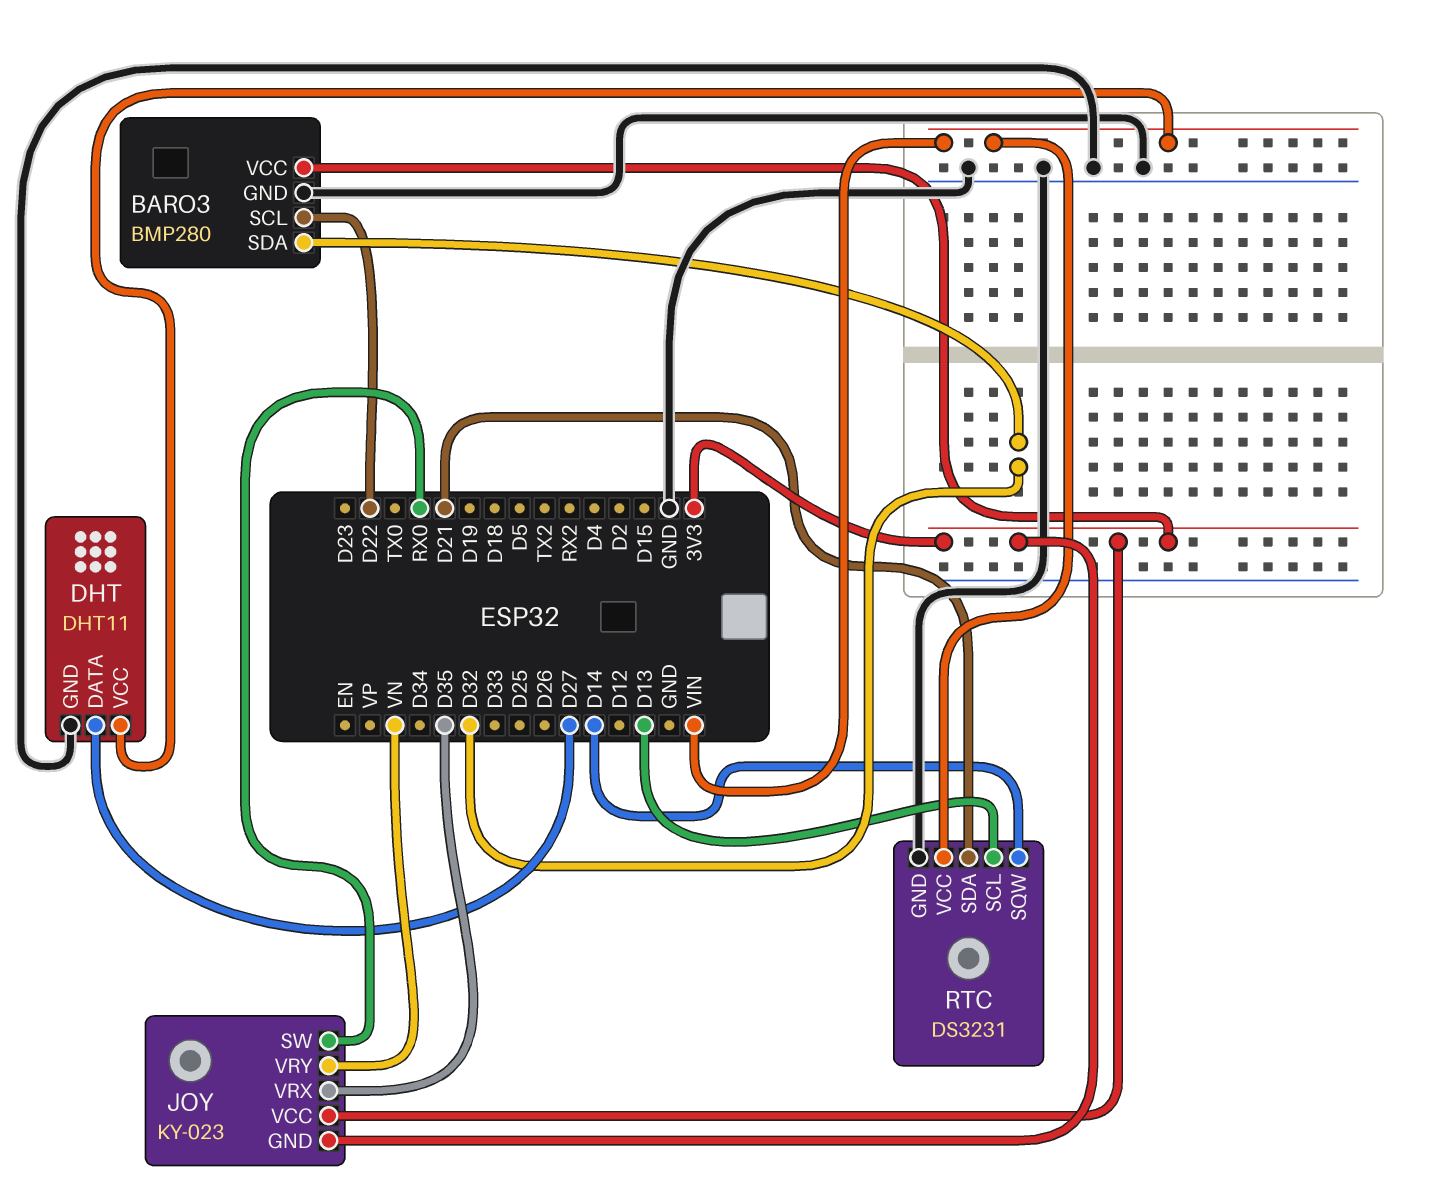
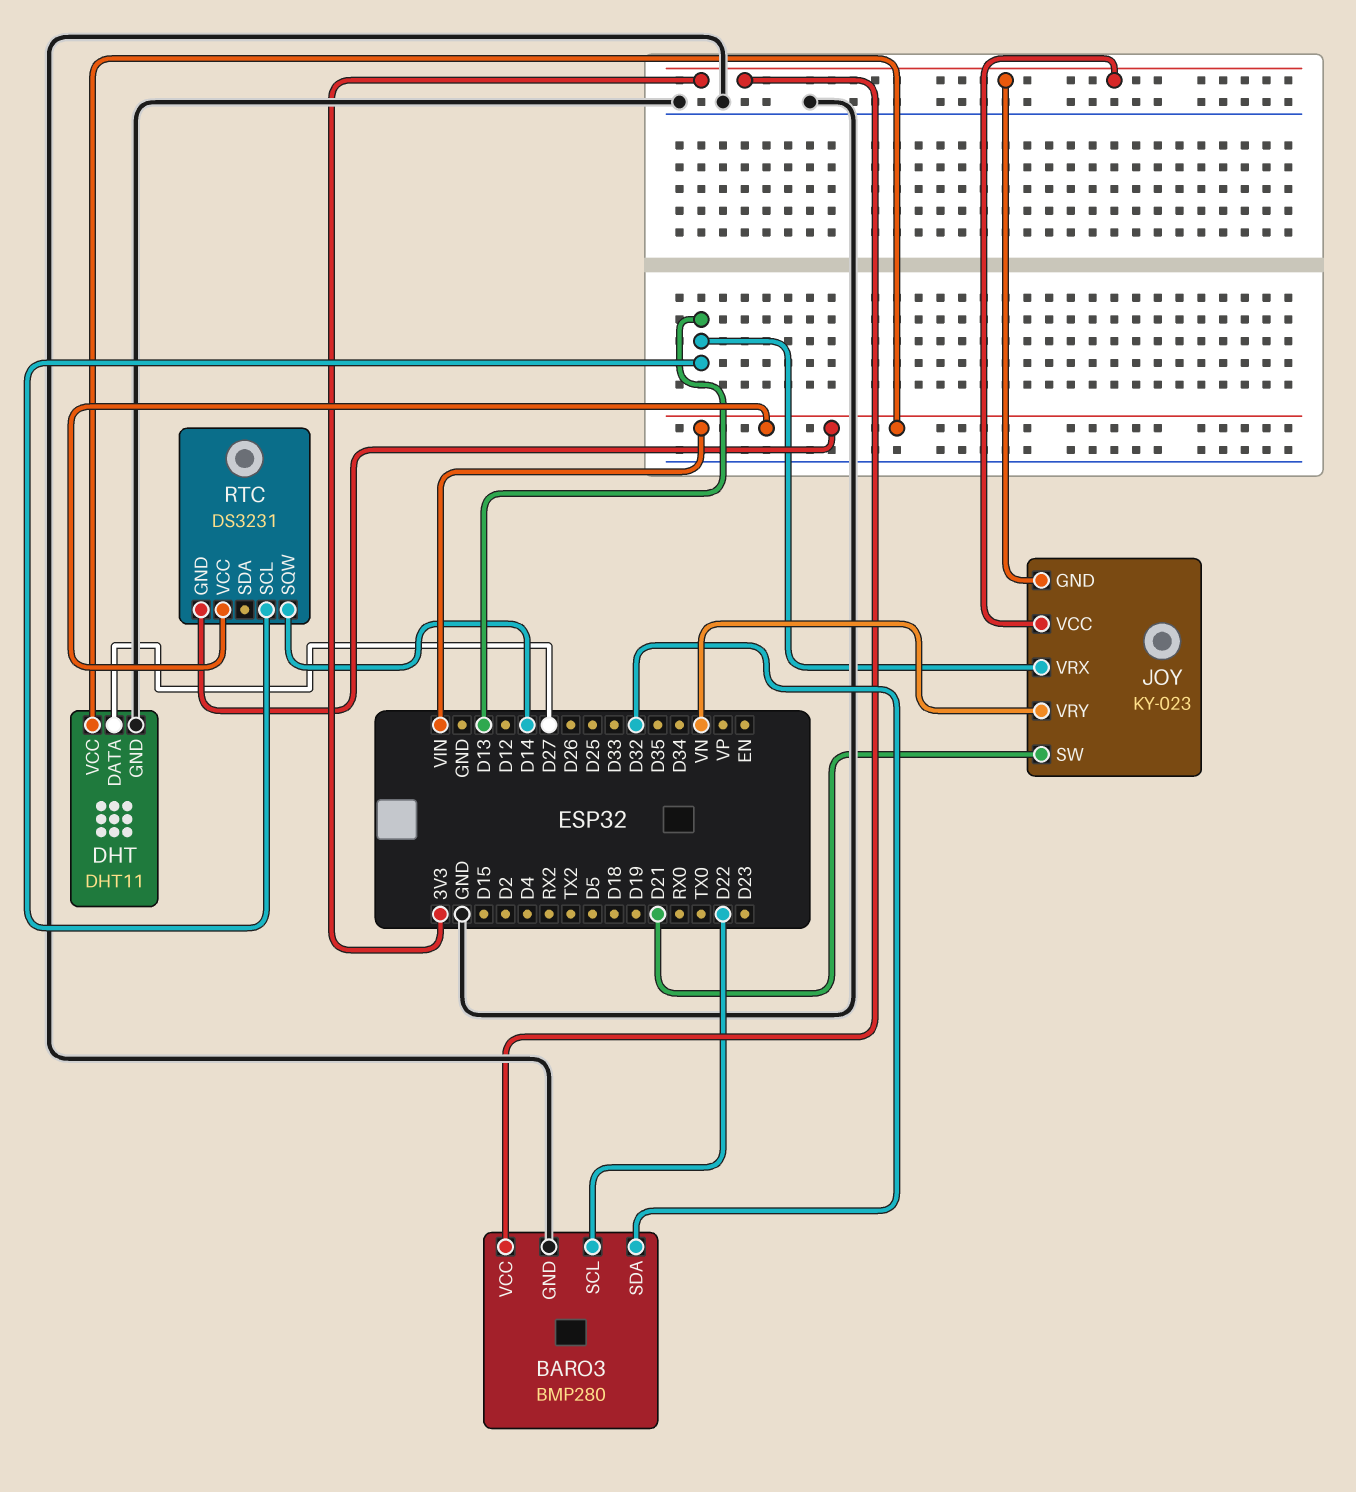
JOY pin SW: RX0 -> D21
JOY pin VRX: D35 -> D13
RTC pin GND: GND -> VIN
RTC pin SDA: D21 -> none

